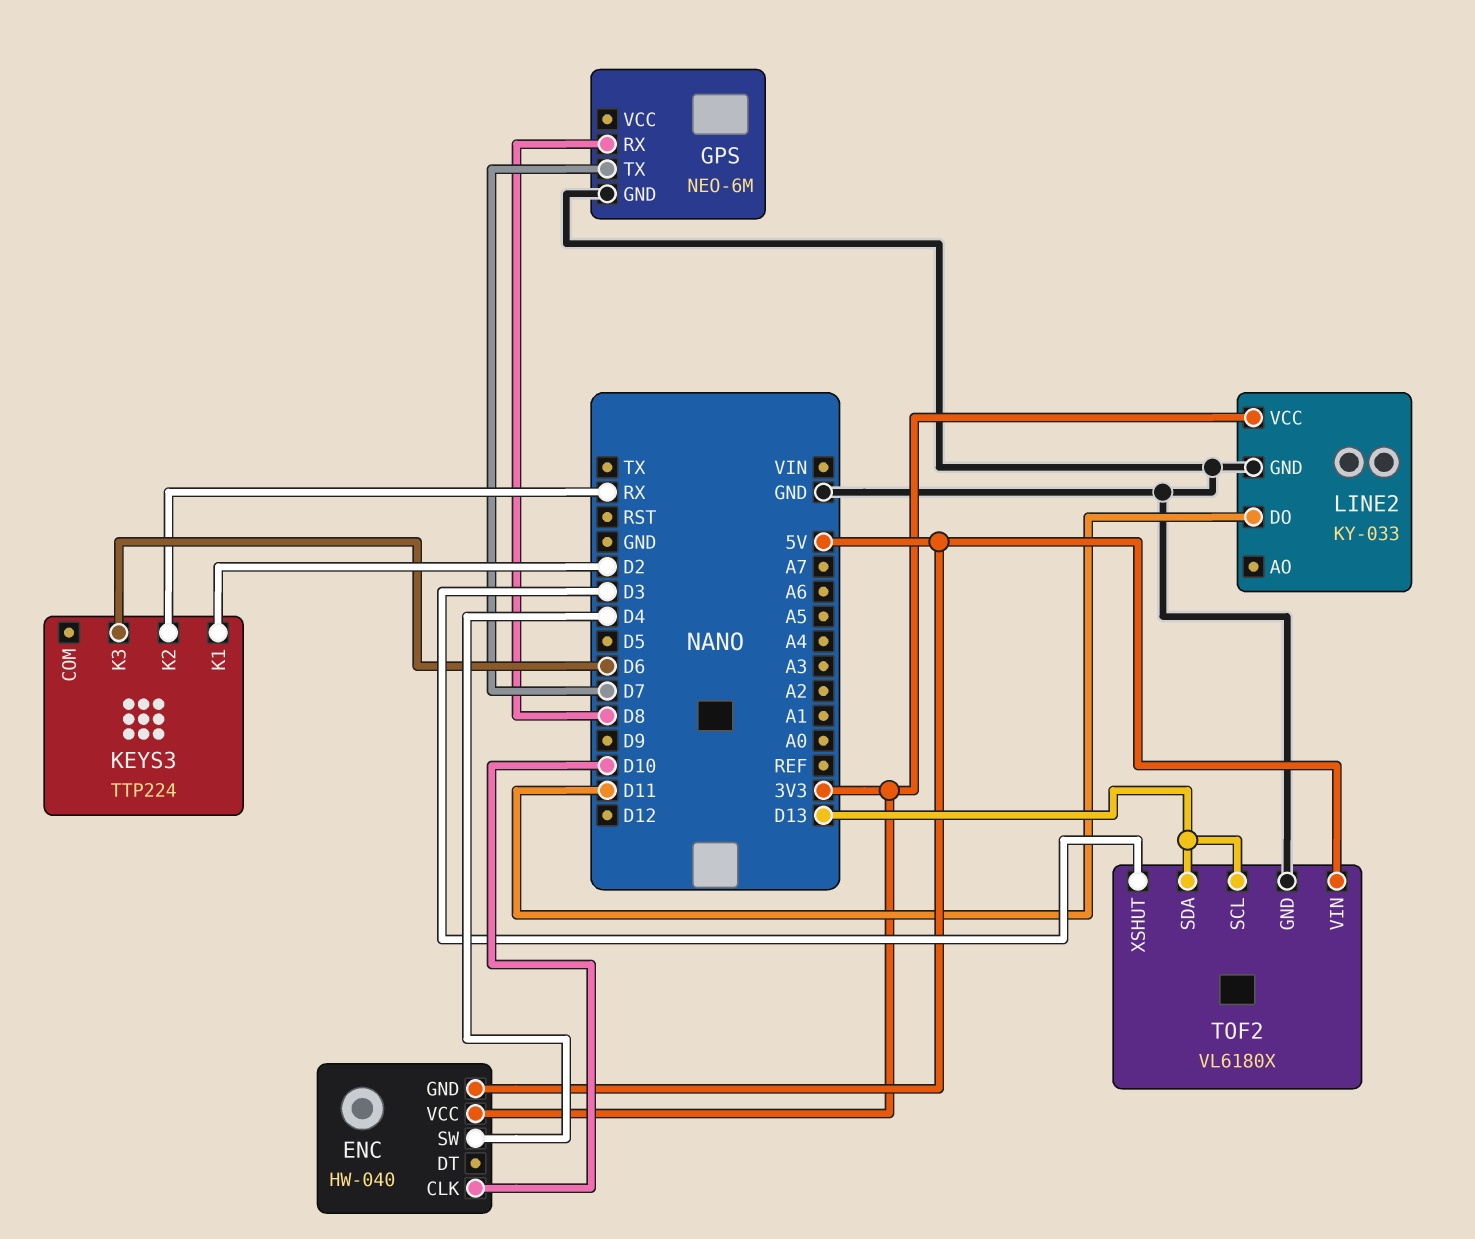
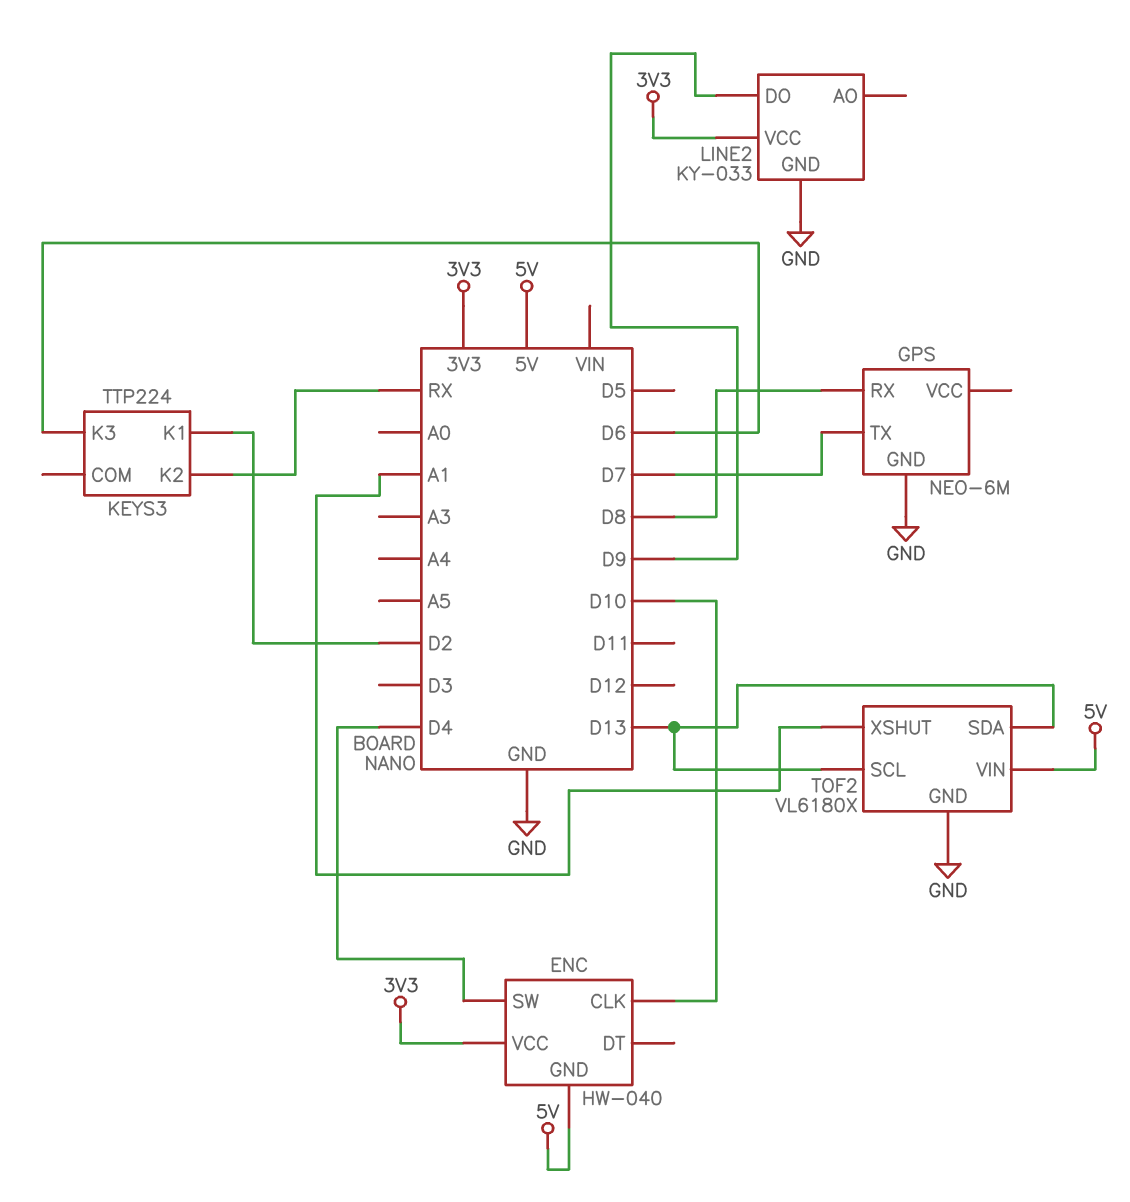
LINE2 pin DO: D11 -> D9
TOF2 pin XSHUT: D3 -> A1

